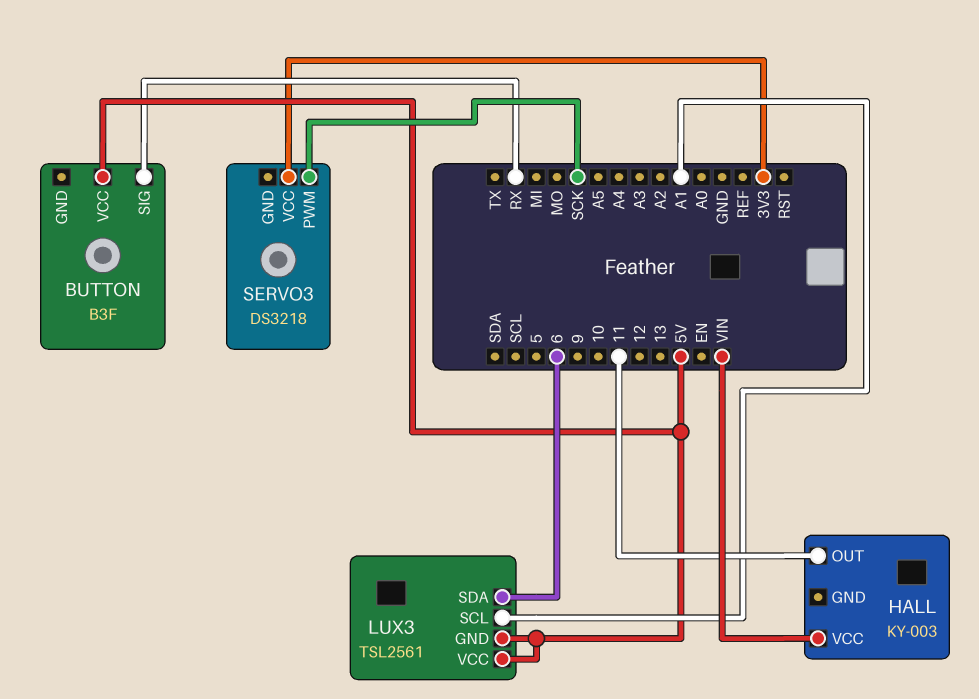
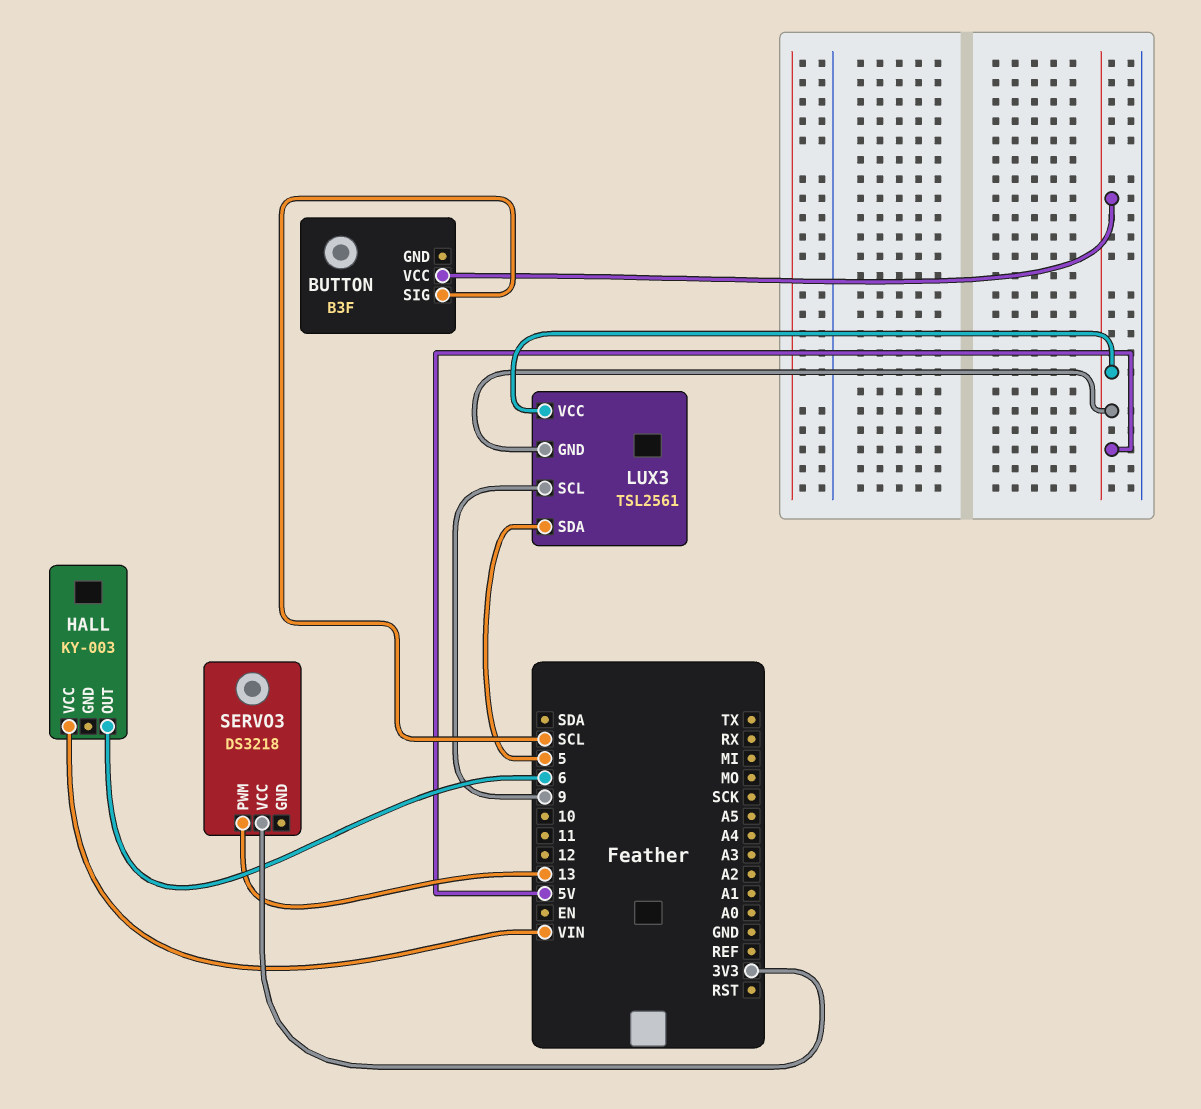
BUTTON pin SIG: RX -> SCL
HALL pin OUT: 11 -> 6
LUX3 pin SCL: A1 -> 9
LUX3 pin SDA: 6 -> 5
SERVO3 pin PWM: SCK -> 13

